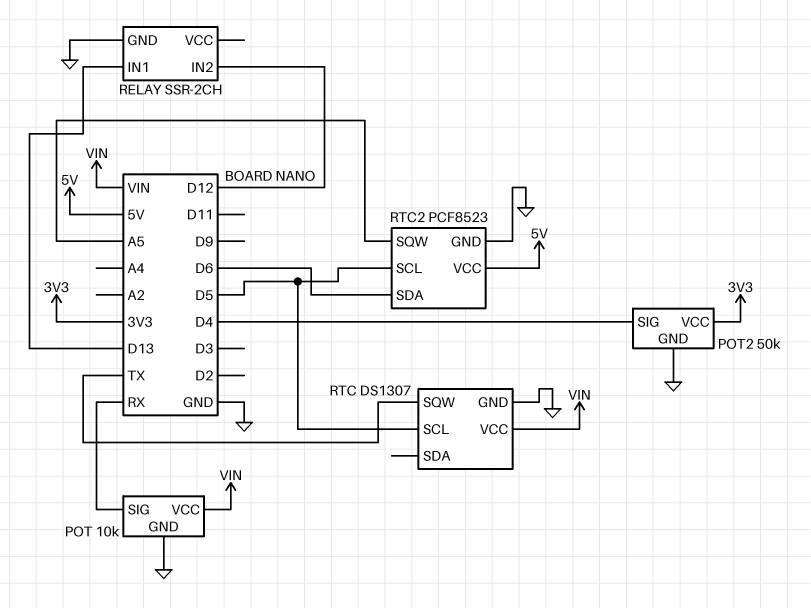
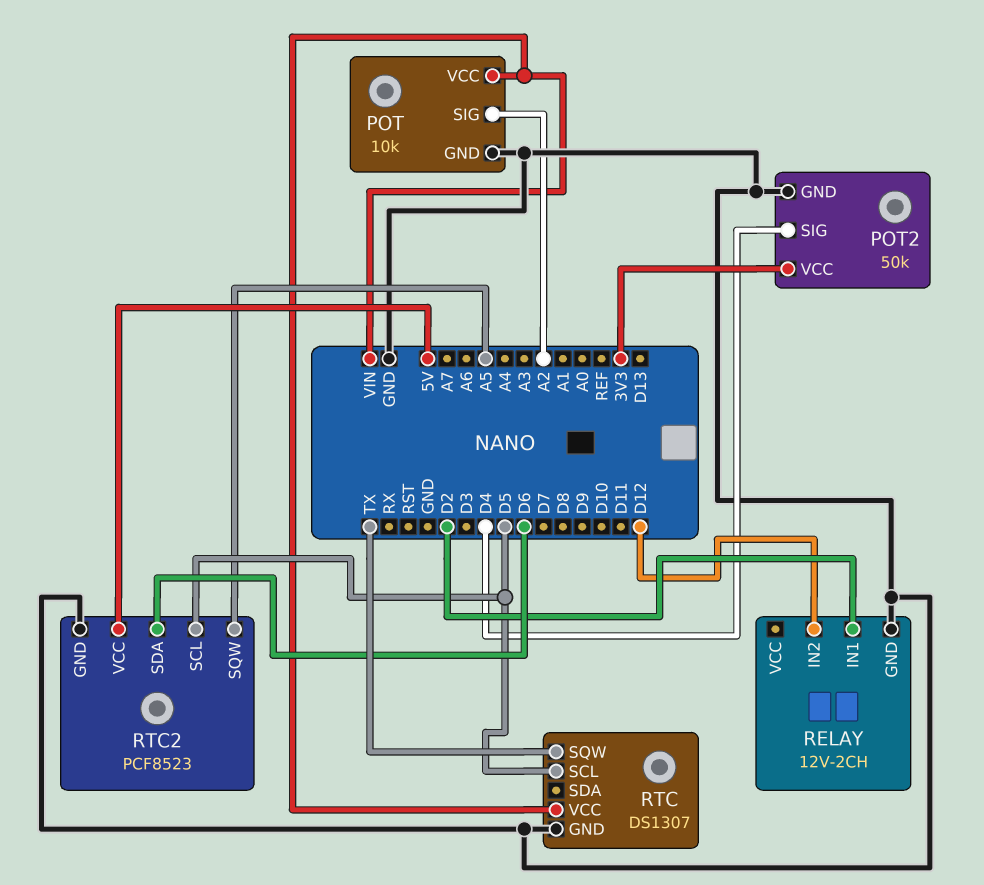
POT pin SIG: RX -> A2
RELAY: SSR-2CH -> 12V-2CH
RELAY pin IN1: D13 -> D2

